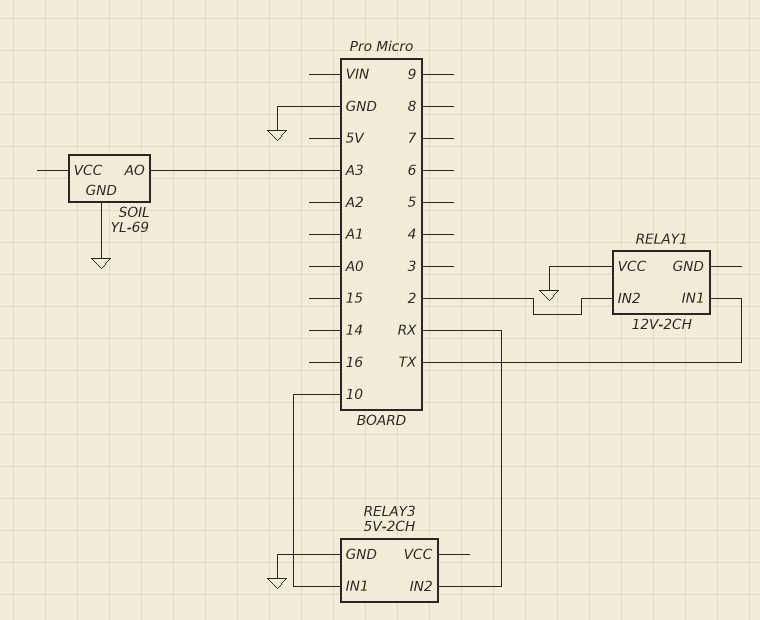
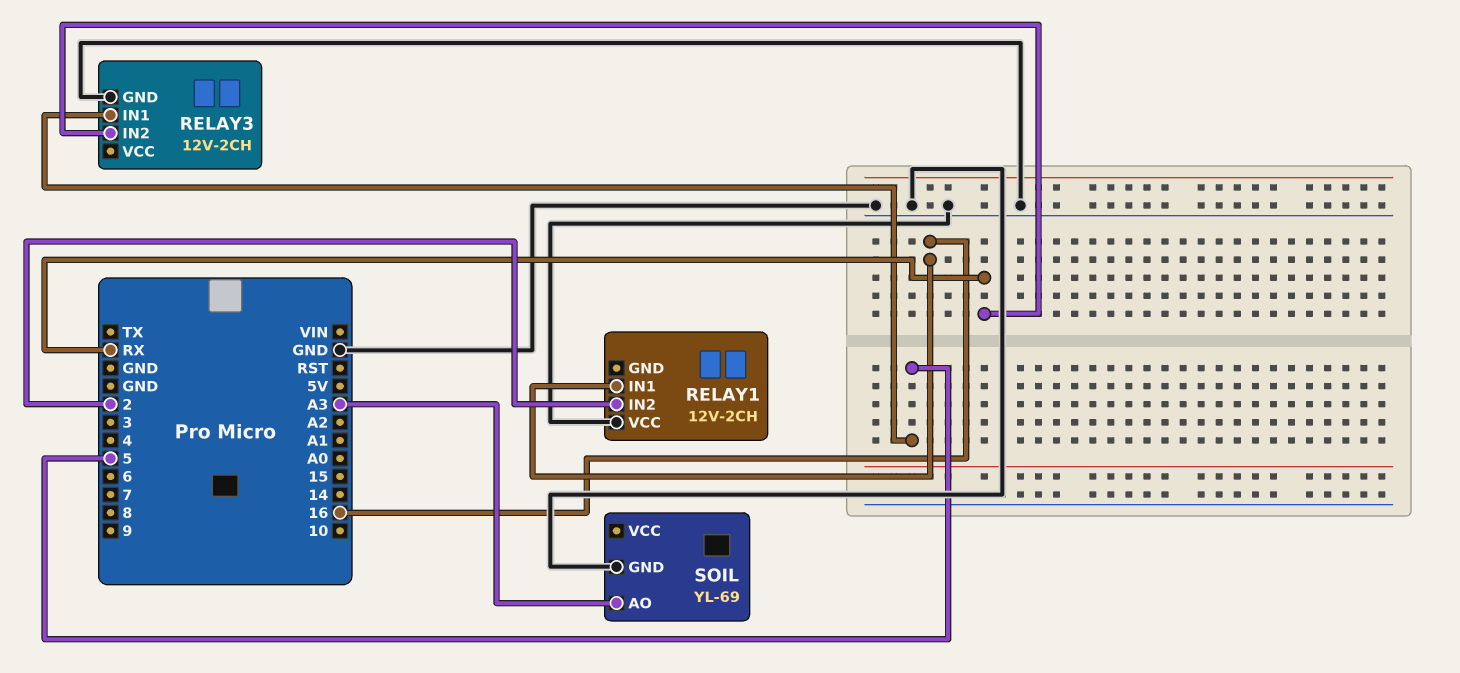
RELAY1 pin IN1: TX -> 16
RELAY3: 5V-2CH -> 12V-2CH
RELAY3 pin IN1: 10 -> 5

